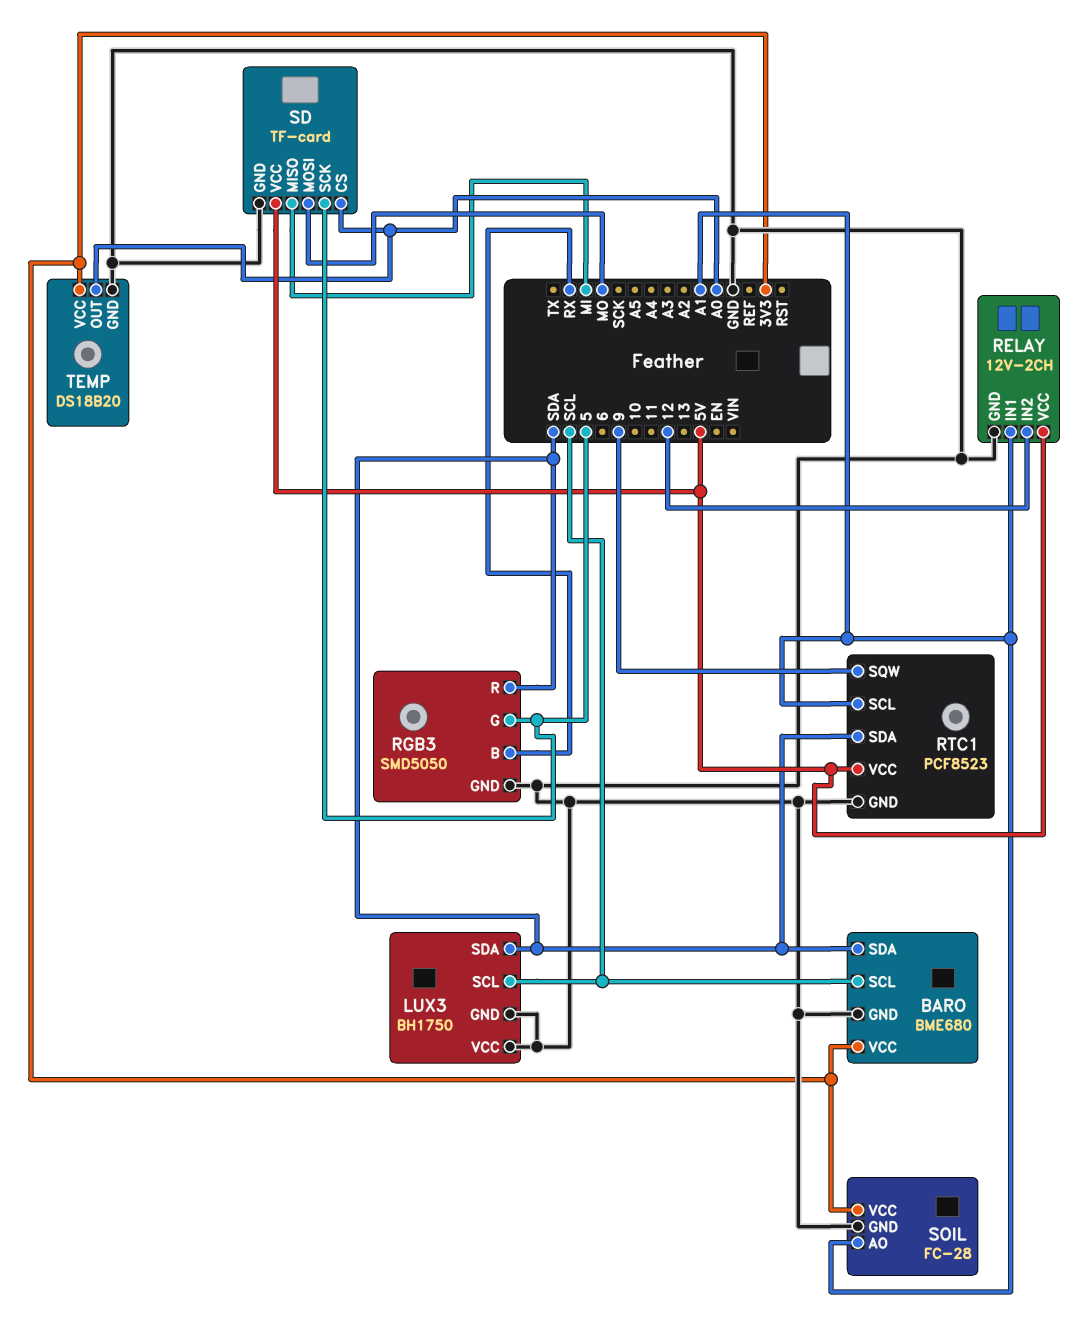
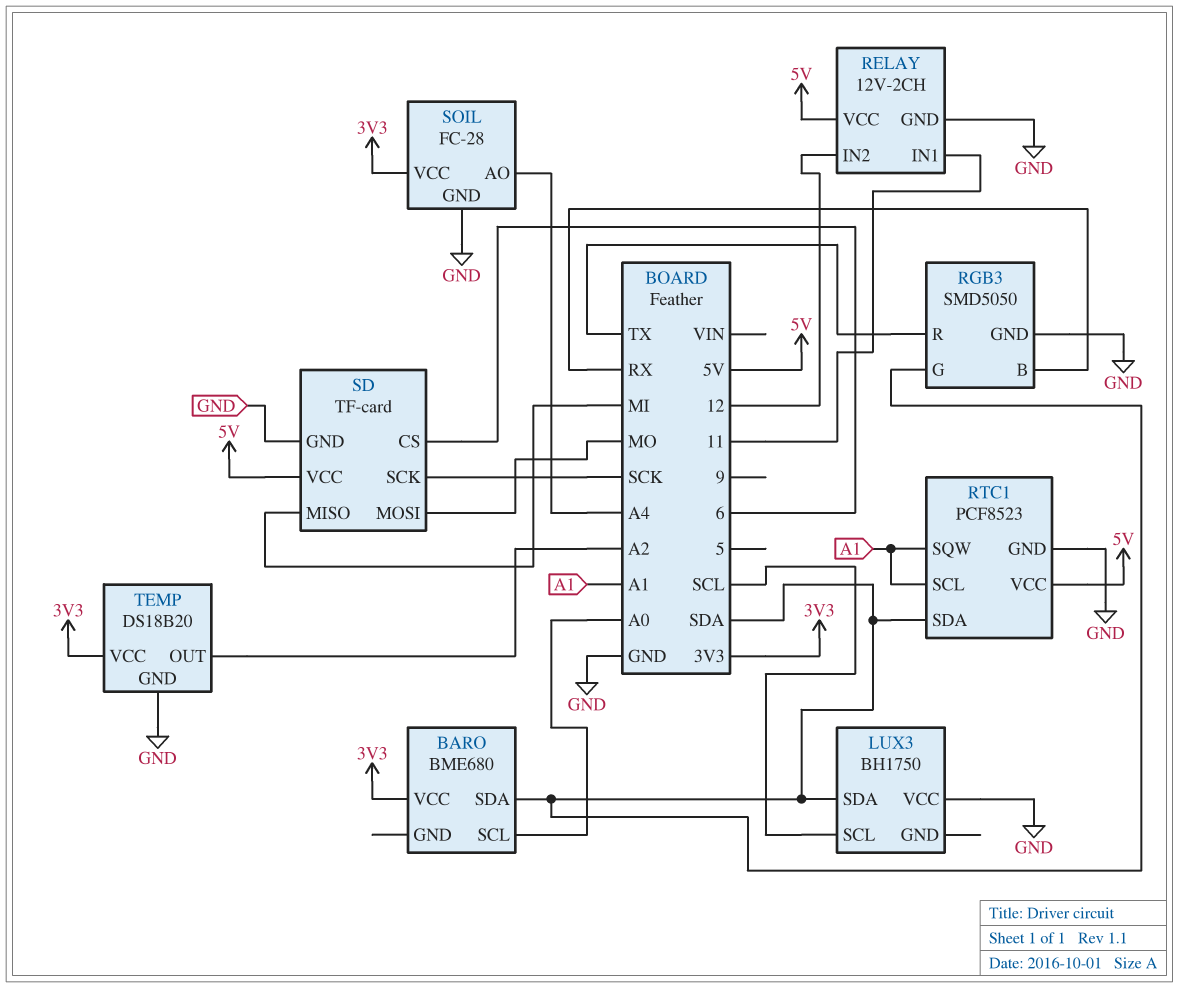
BARO pin GND: GND -> none
BARO pin SCL: SCL -> A0
LUX3 pin GND: GND -> none
RELAY pin IN1: A1 -> 11
RGB3 pin G: 5 -> SDA
RGB3 pin R: SDA -> TX
RTC1 pin SQW: 9 -> A1
SD pin CS: A0 -> 6
SD pin SCK: 5 -> SCK
SOIL pin AO: A1 -> A4
TEMP pin OUT: A0 -> A2

